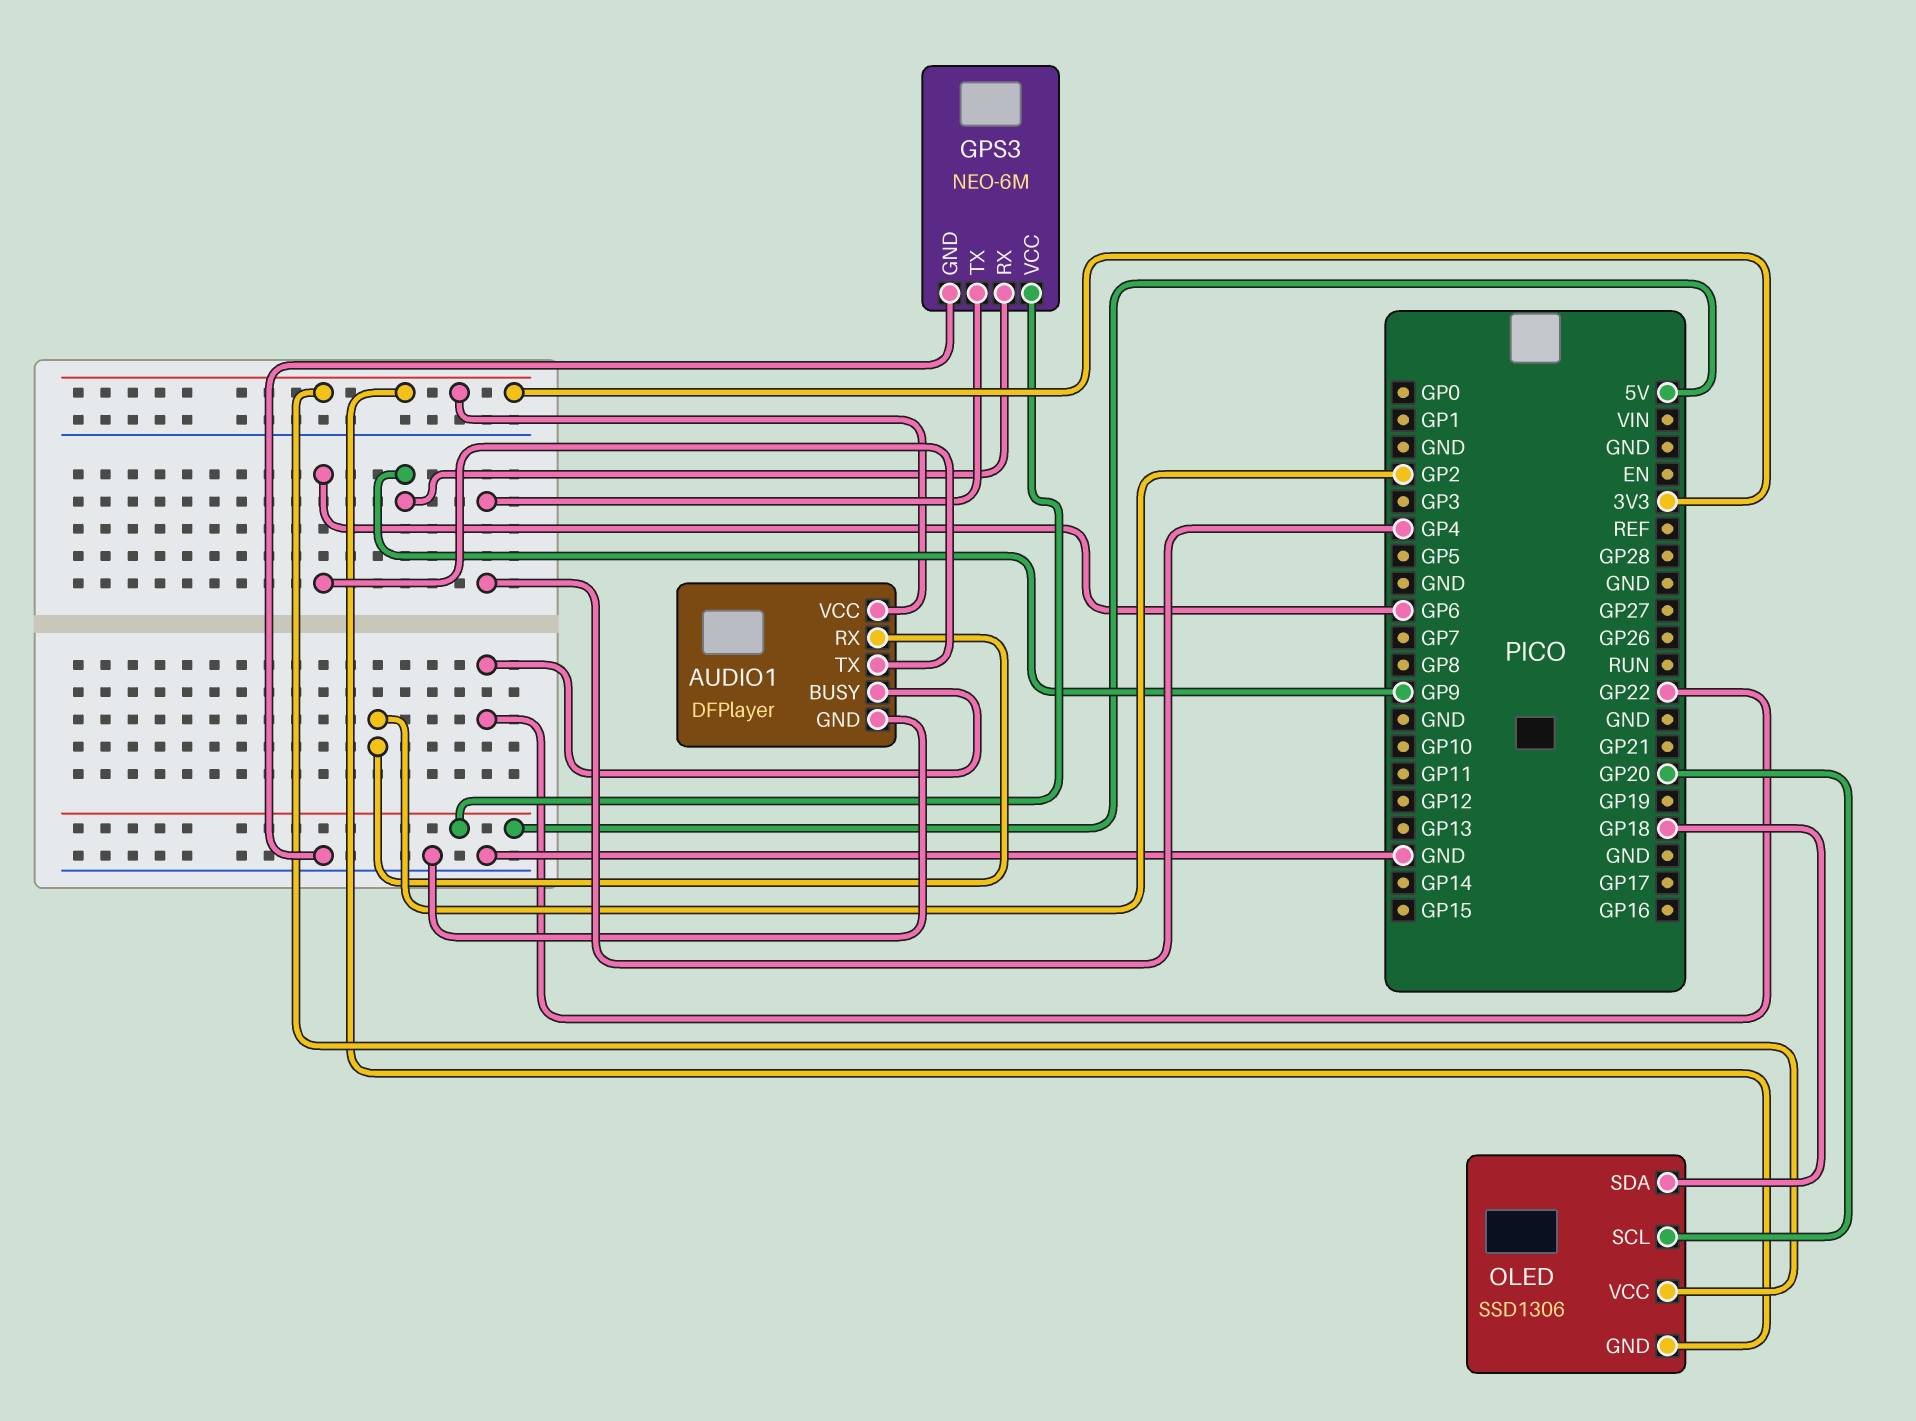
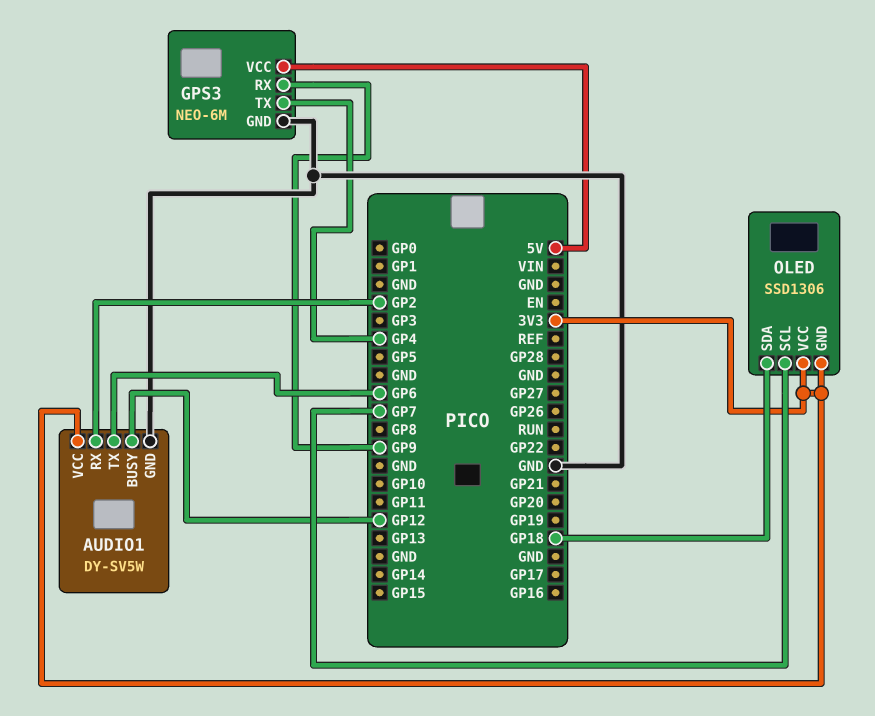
AUDIO1: DFPlayer -> DY-SV5W
AUDIO1 pin BUSY: GP22 -> GP12
OLED pin SCL: GP20 -> GP7

